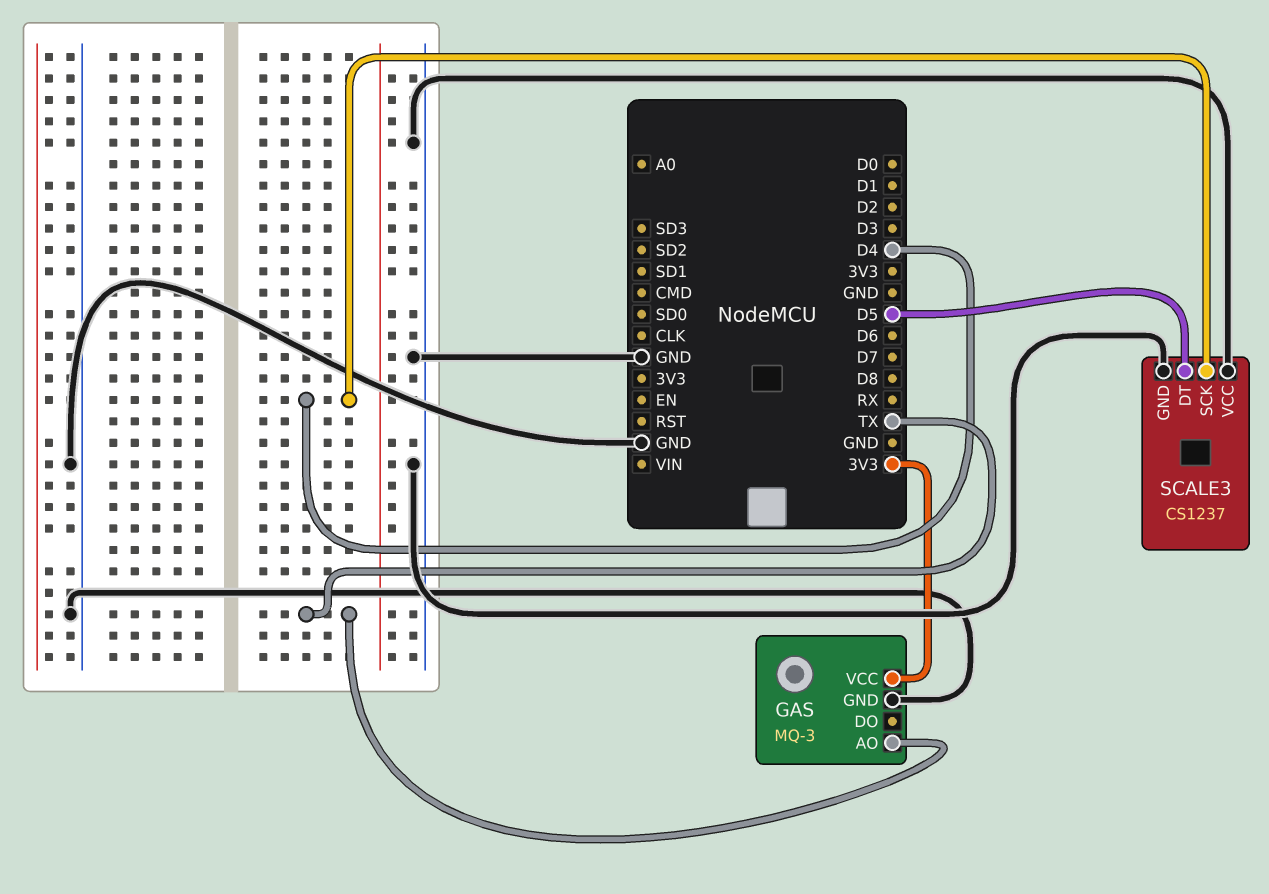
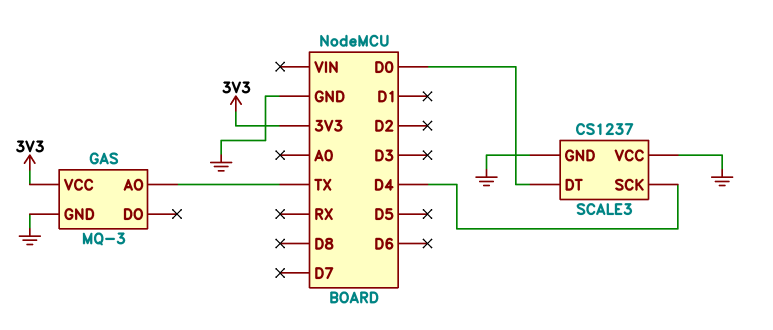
SCALE3 pin DT: D5 -> D0

